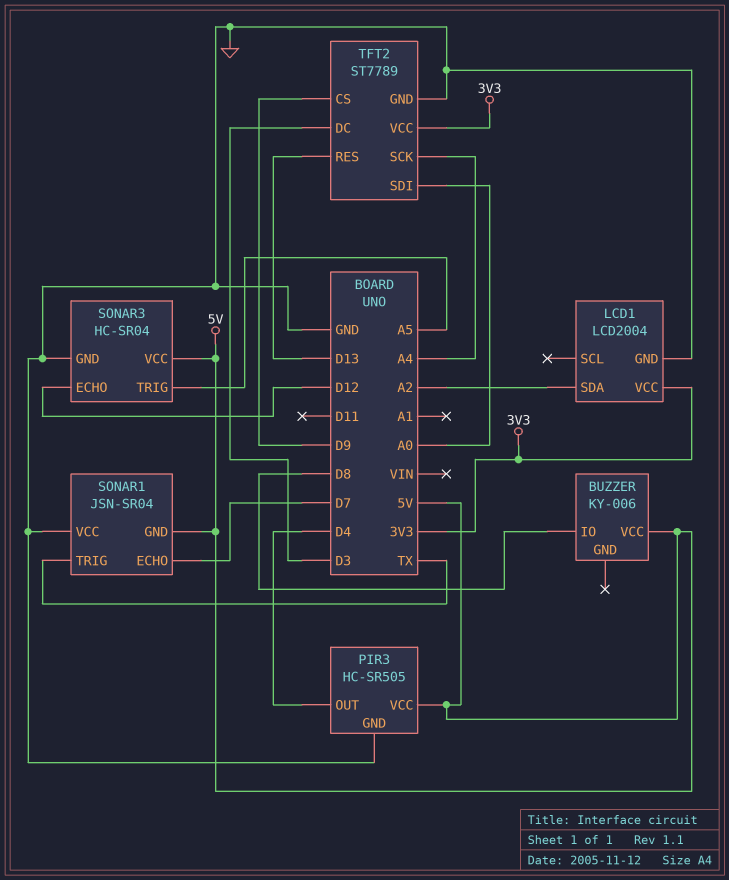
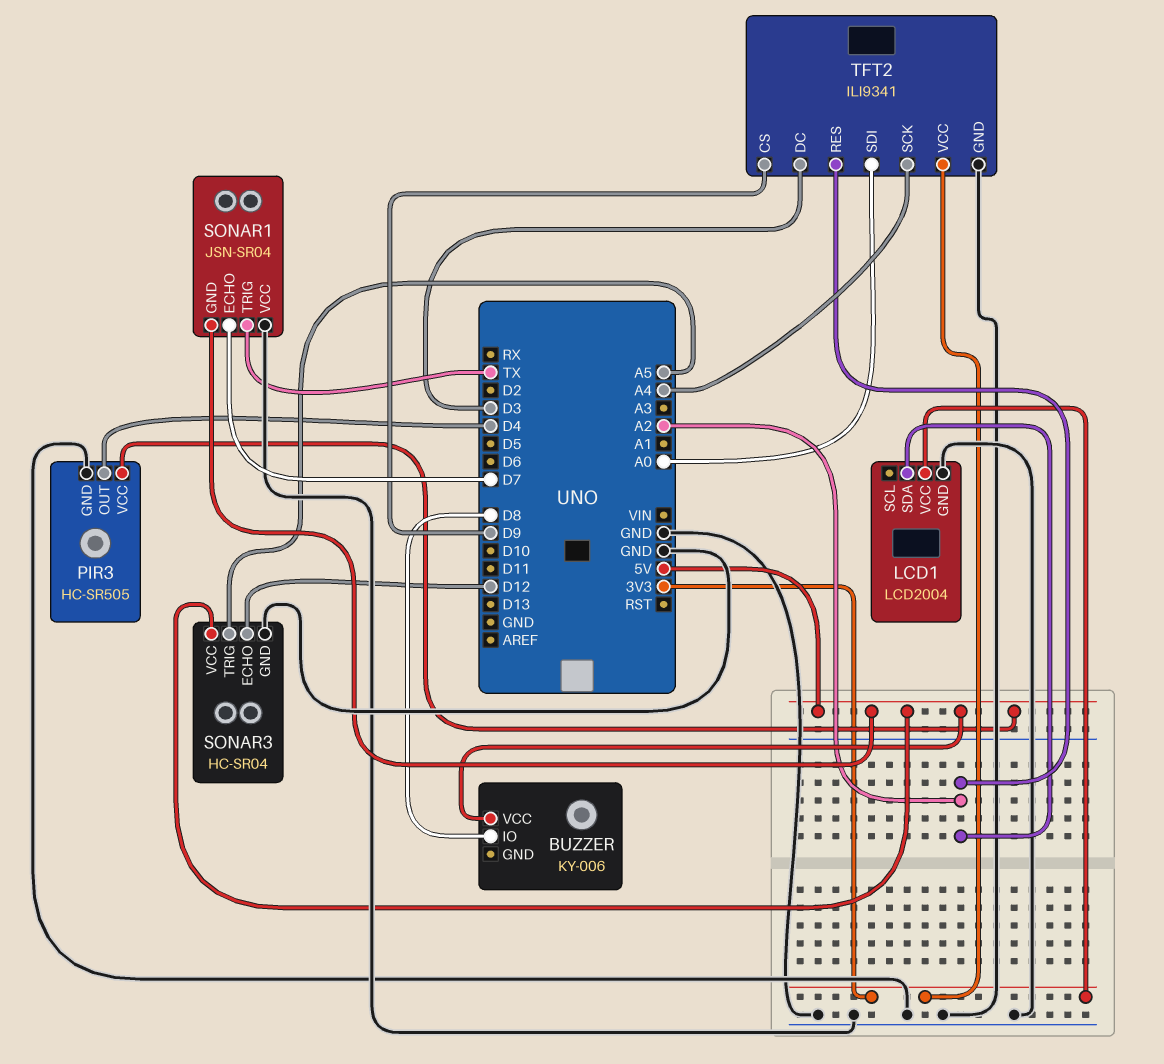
TFT2: ST7789 -> ILI9341
TFT2 pin RES: D13 -> A2

